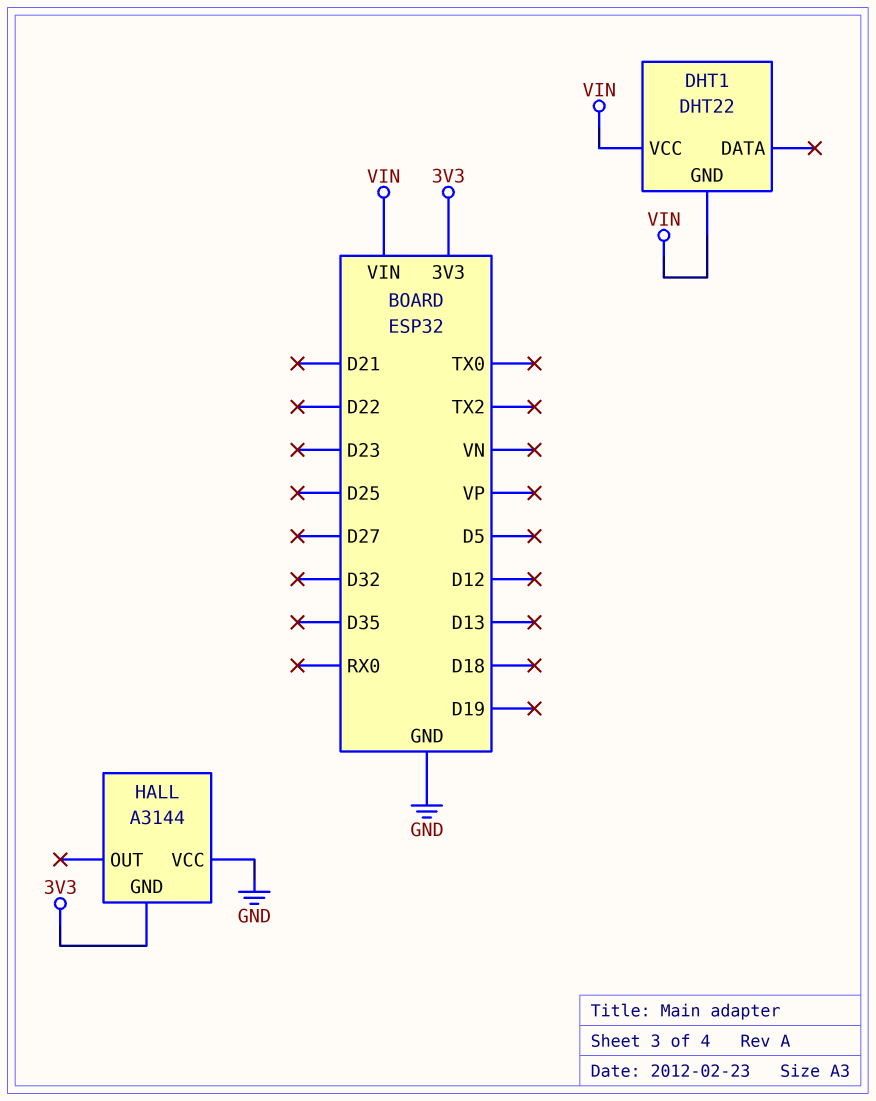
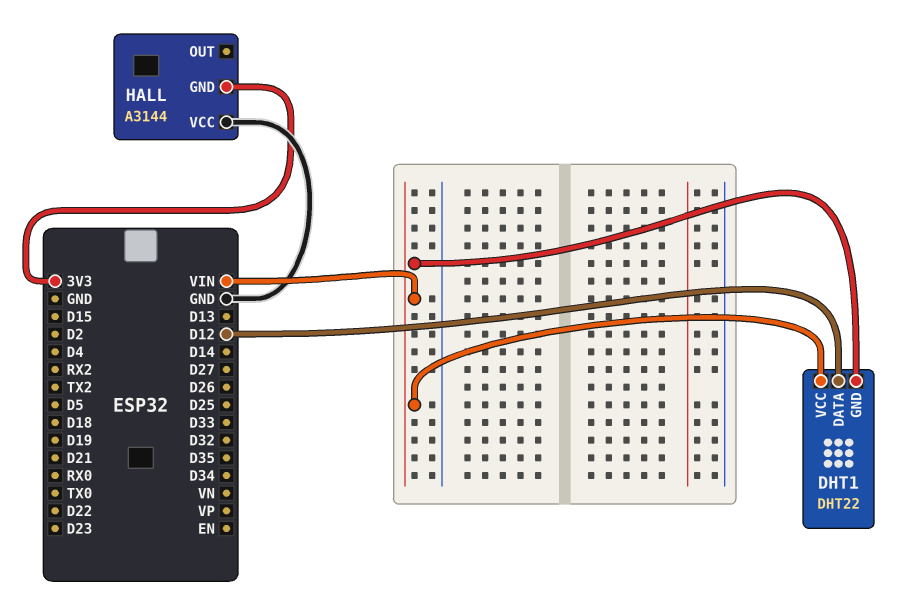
DHT1 pin DATA: none -> D12

